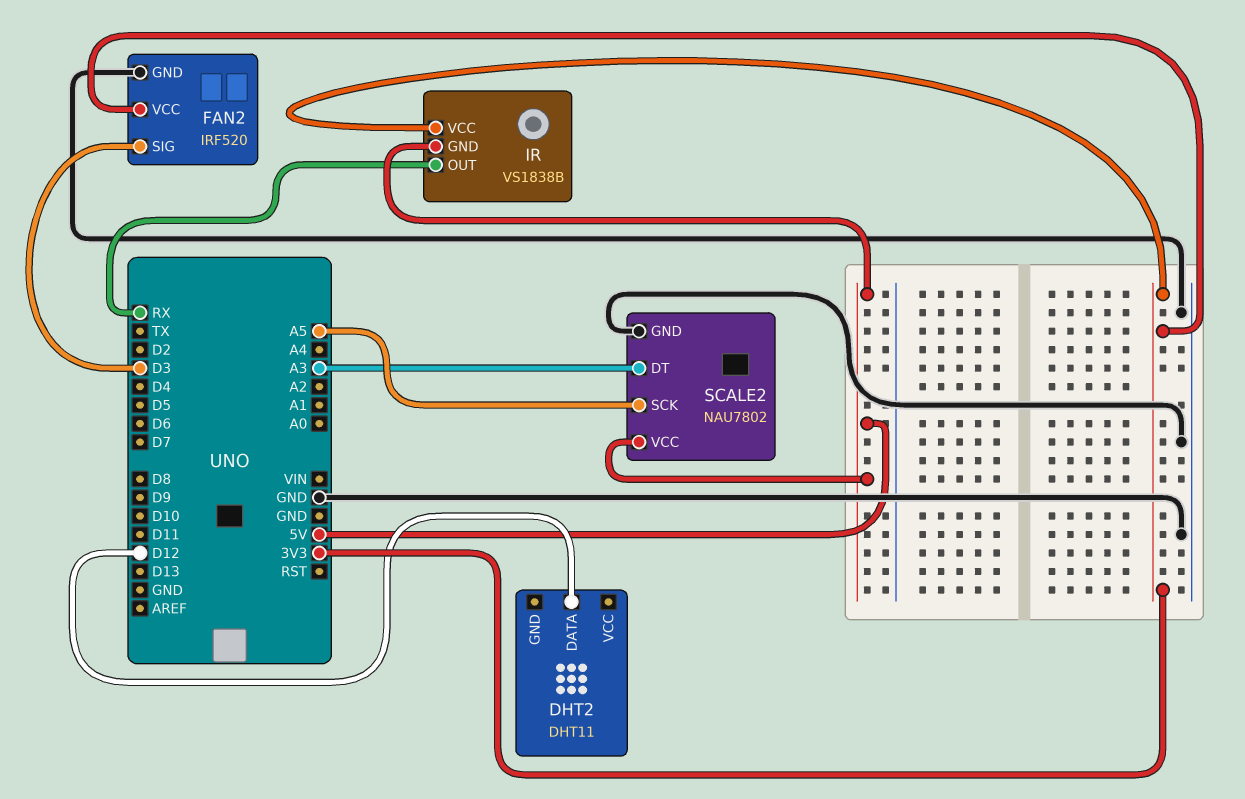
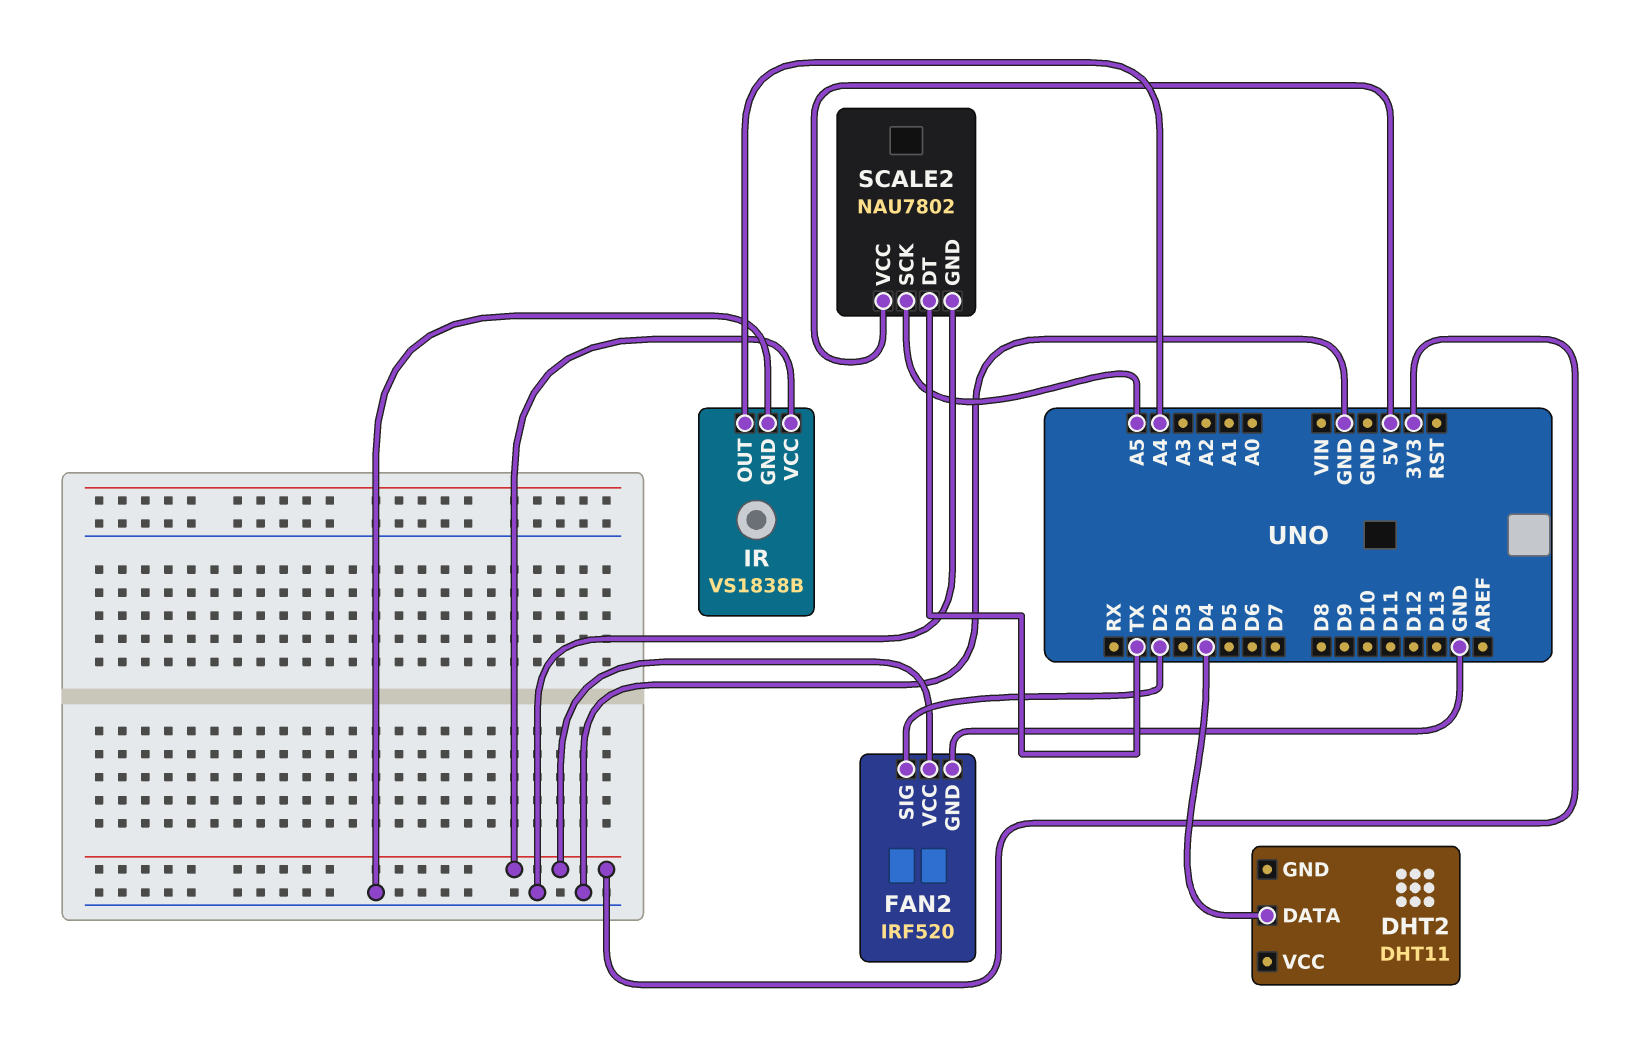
DHT2 pin DATA: D12 -> D4
FAN2 pin SIG: D3 -> D2
IR pin GND: 5V -> GND
IR pin OUT: RX -> A4
SCALE2 pin DT: A3 -> TX

